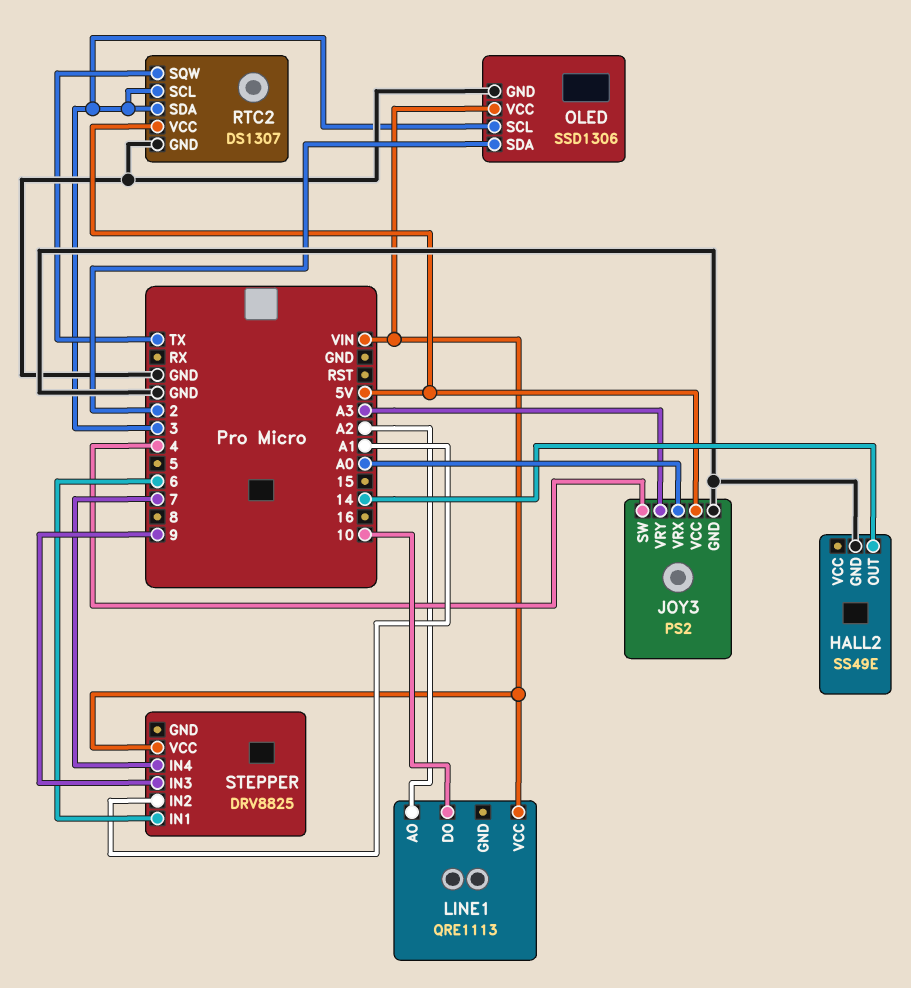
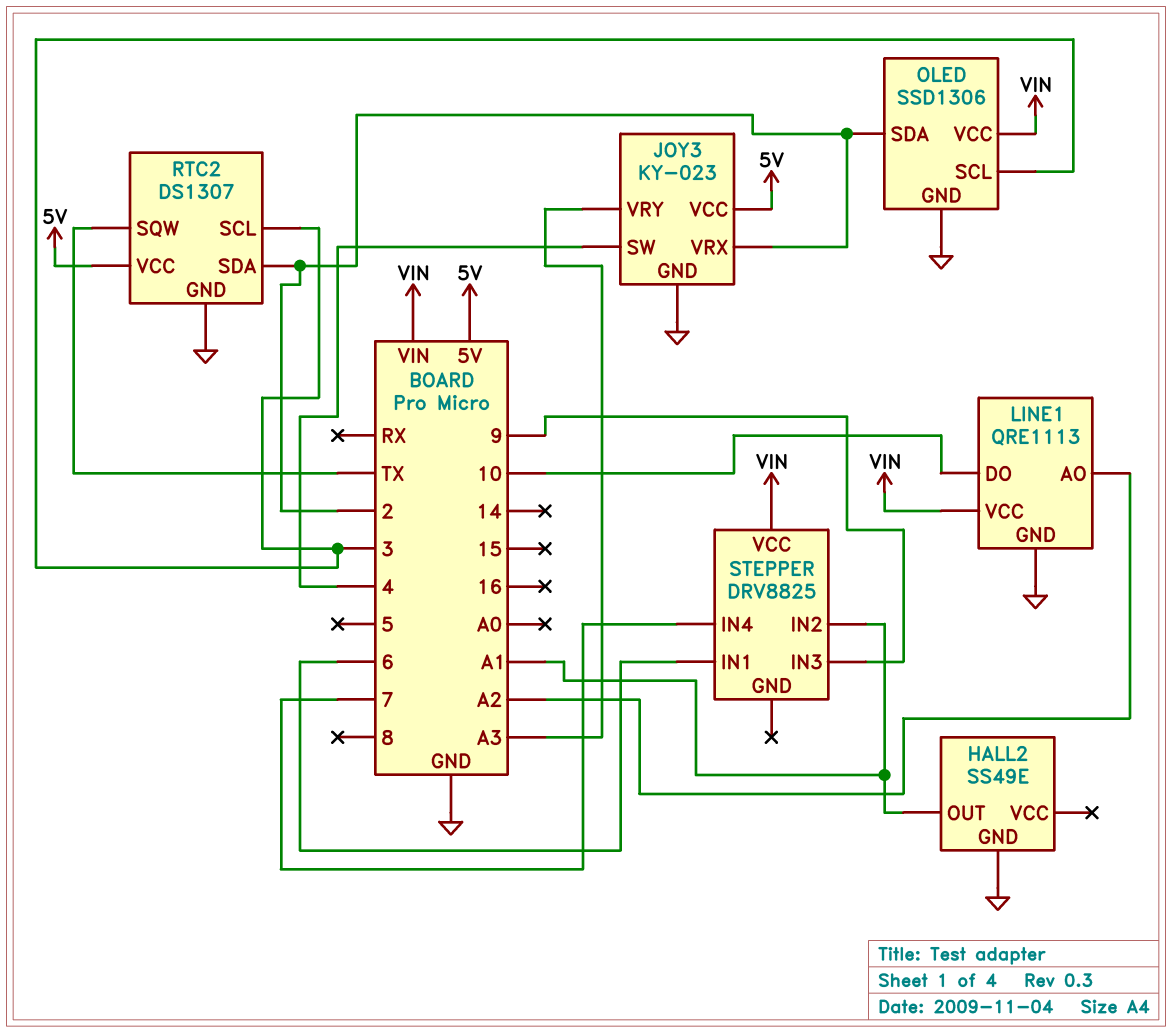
HALL2 pin OUT: 14 -> A1
JOY3: PS2 -> KY-023
JOY3 pin VRX: A0 -> 2
LINE1 pin GND: none -> GND
RTC2 pin SDA: 3 -> 2

